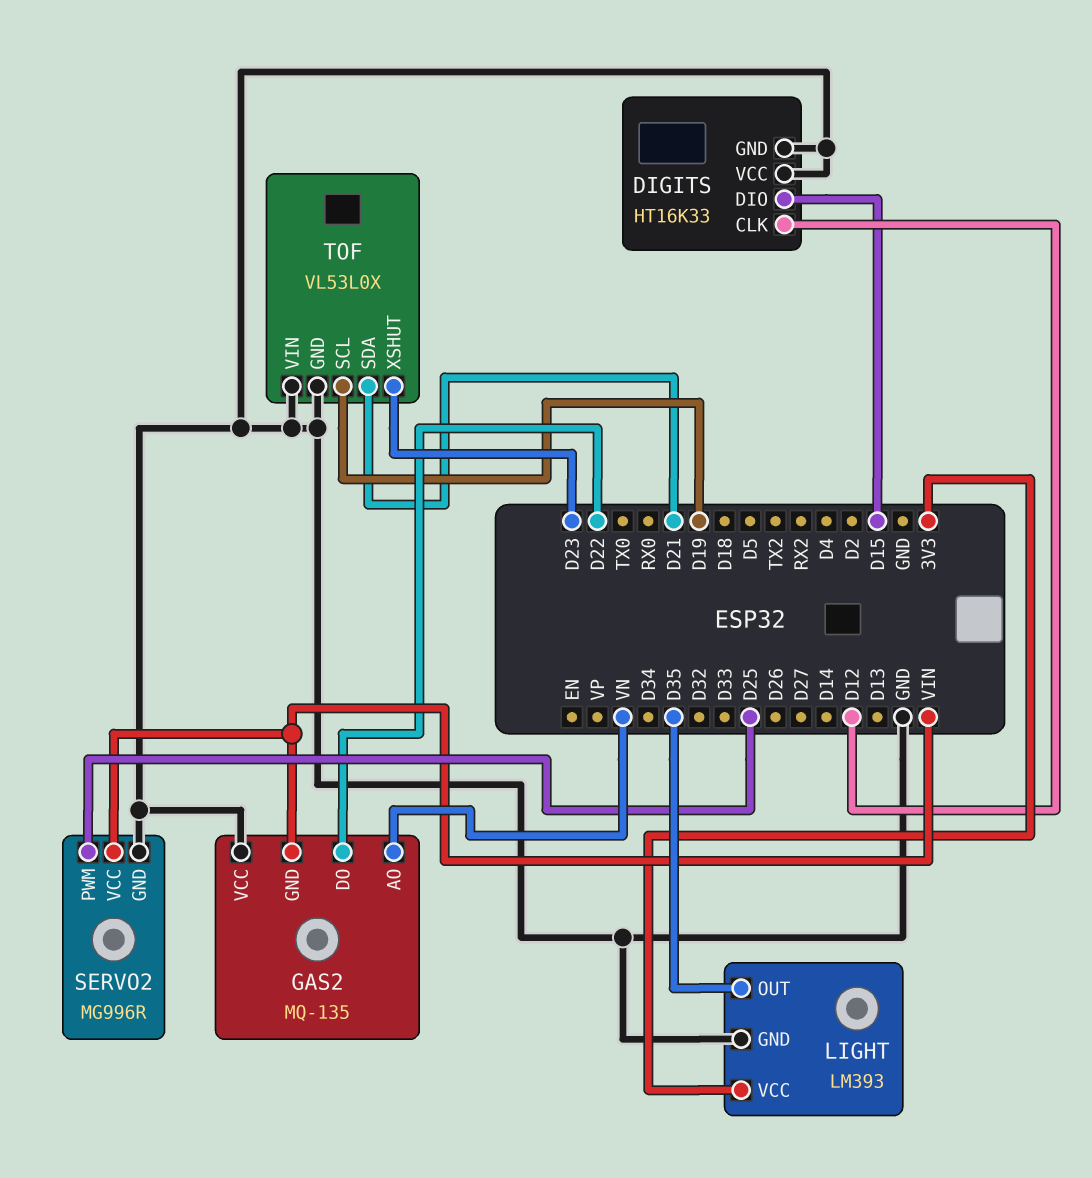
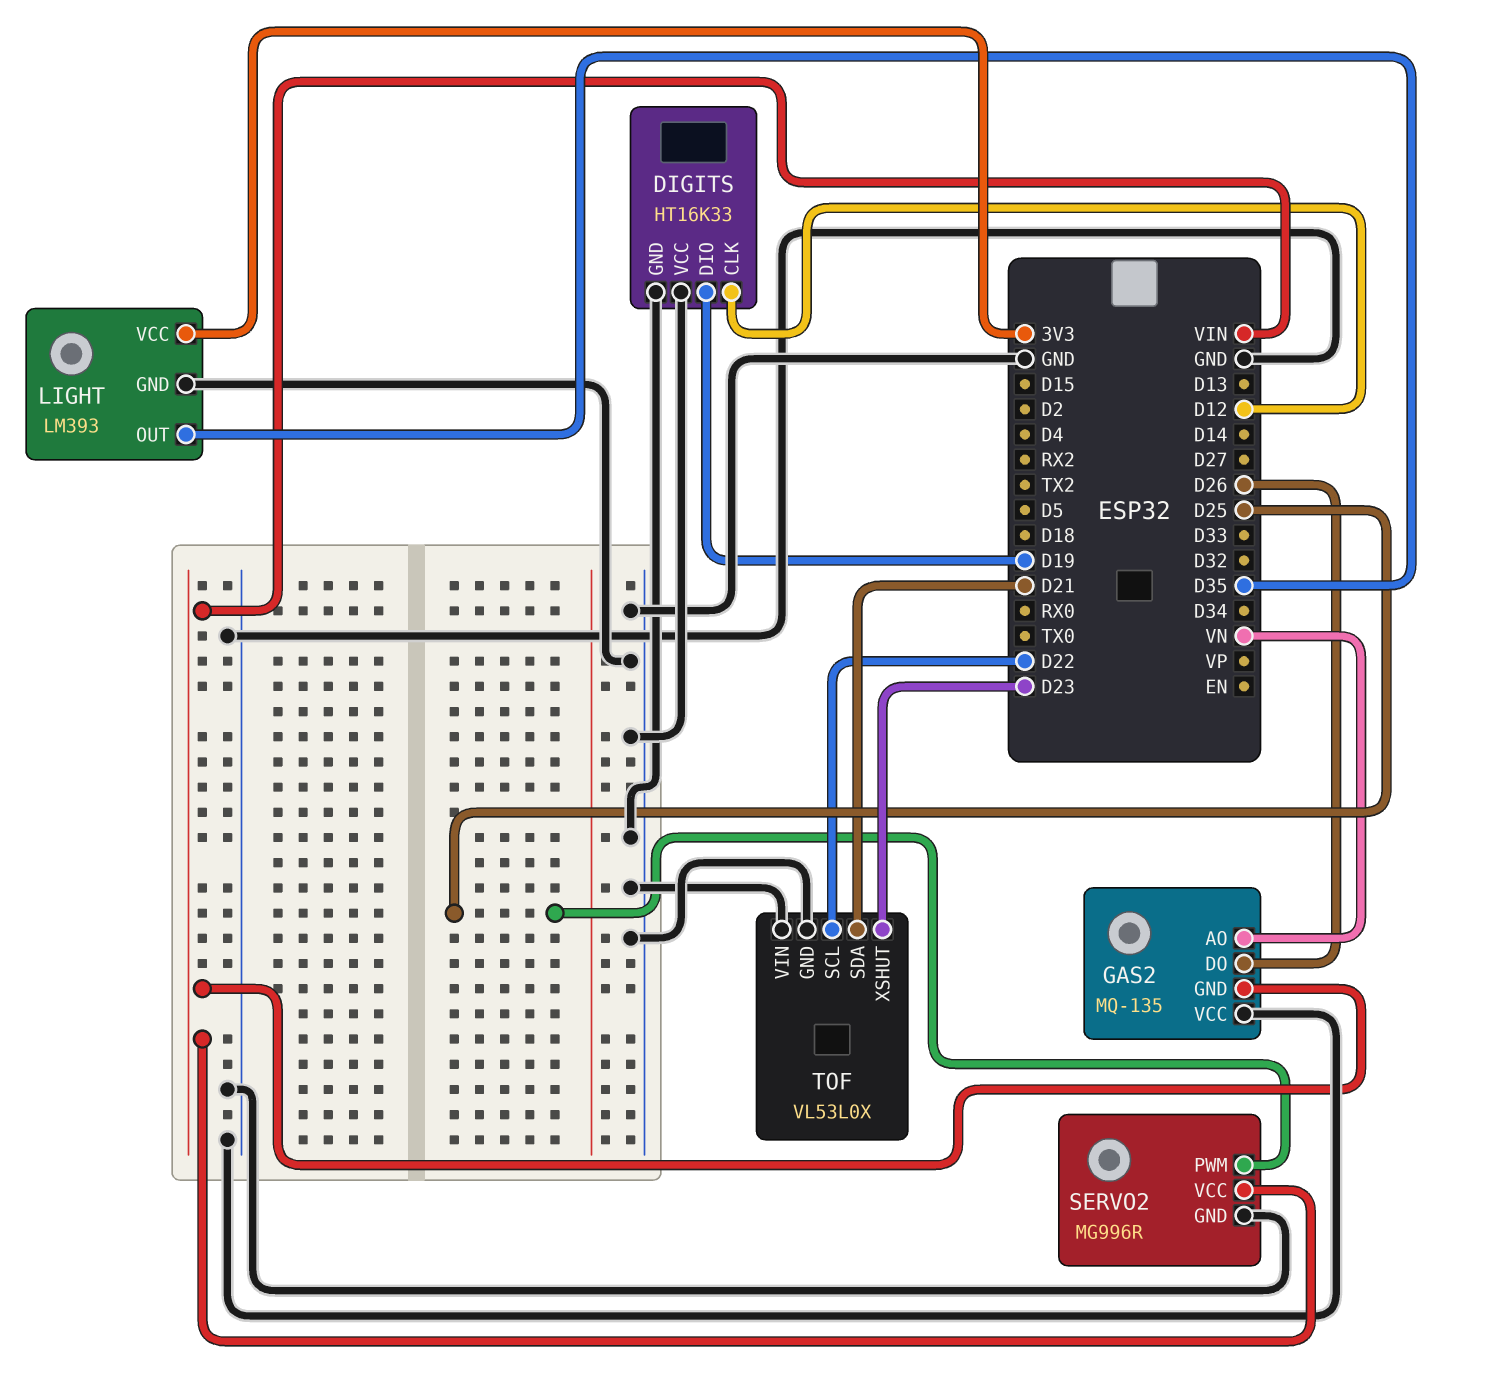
DIGITS pin DIO: D15 -> D19
GAS2 pin DO: D22 -> D26
TOF pin SCL: D19 -> D22

